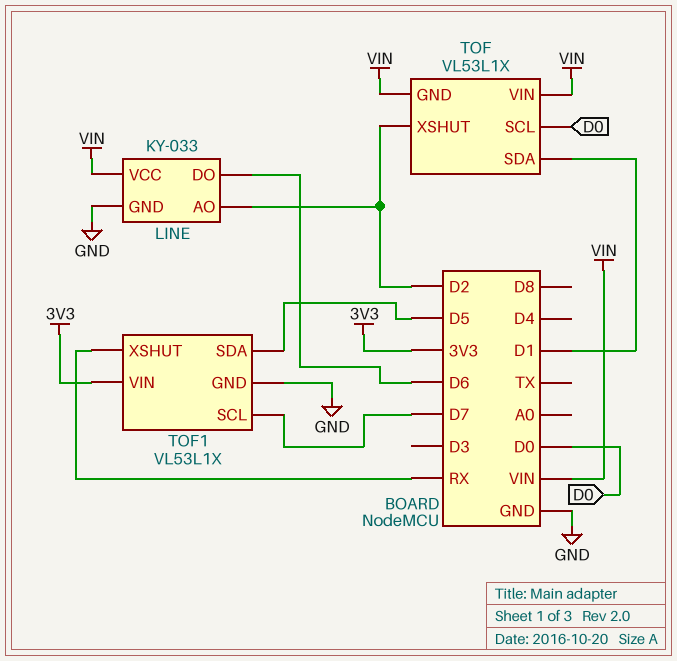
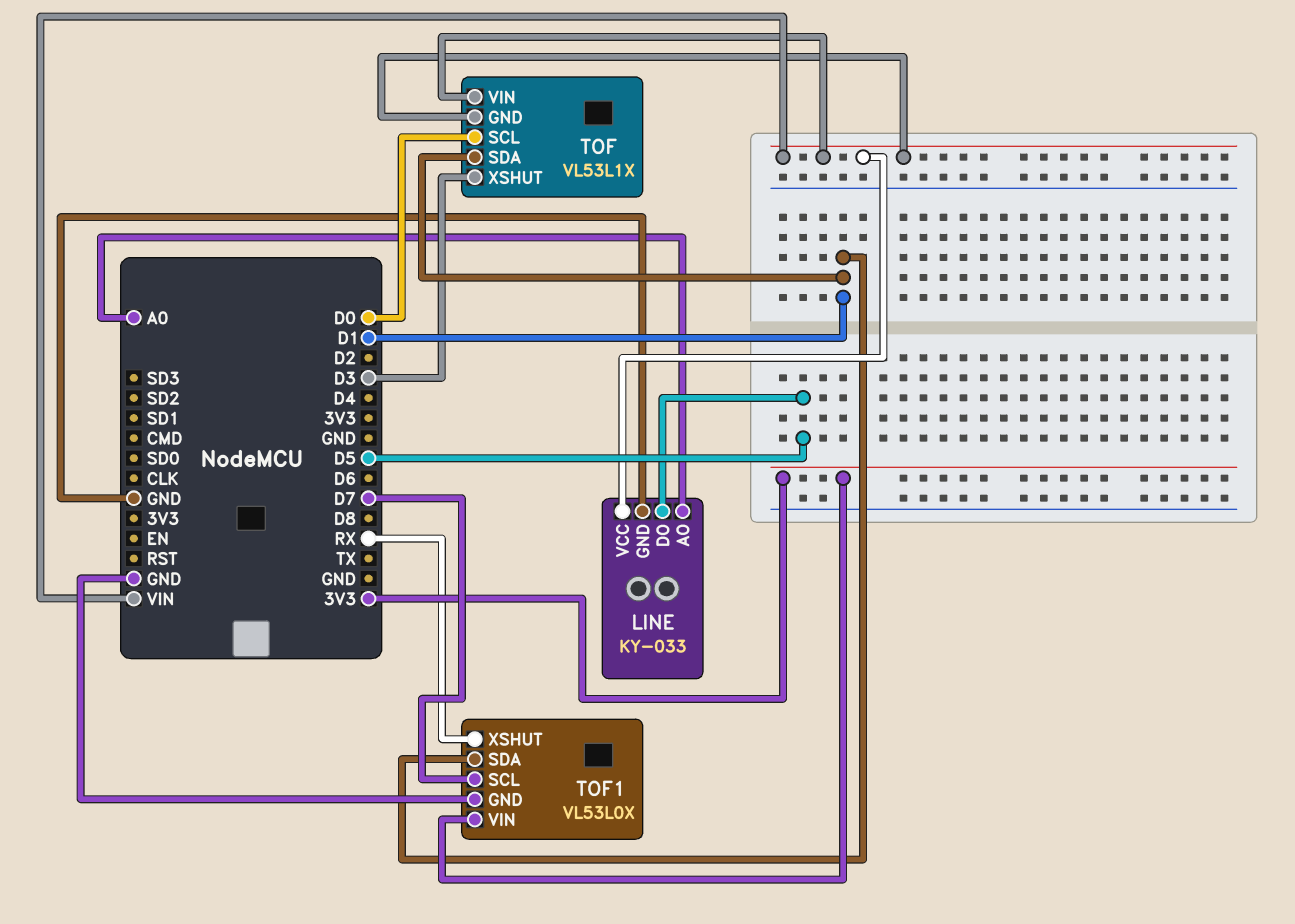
LINE pin AO: D2 -> A0
LINE pin DO: D6 -> D5
TOF pin XSHUT: D2 -> D3
TOF1: VL53L1X -> VL53L0X
TOF1 pin SDA: D5 -> D1

